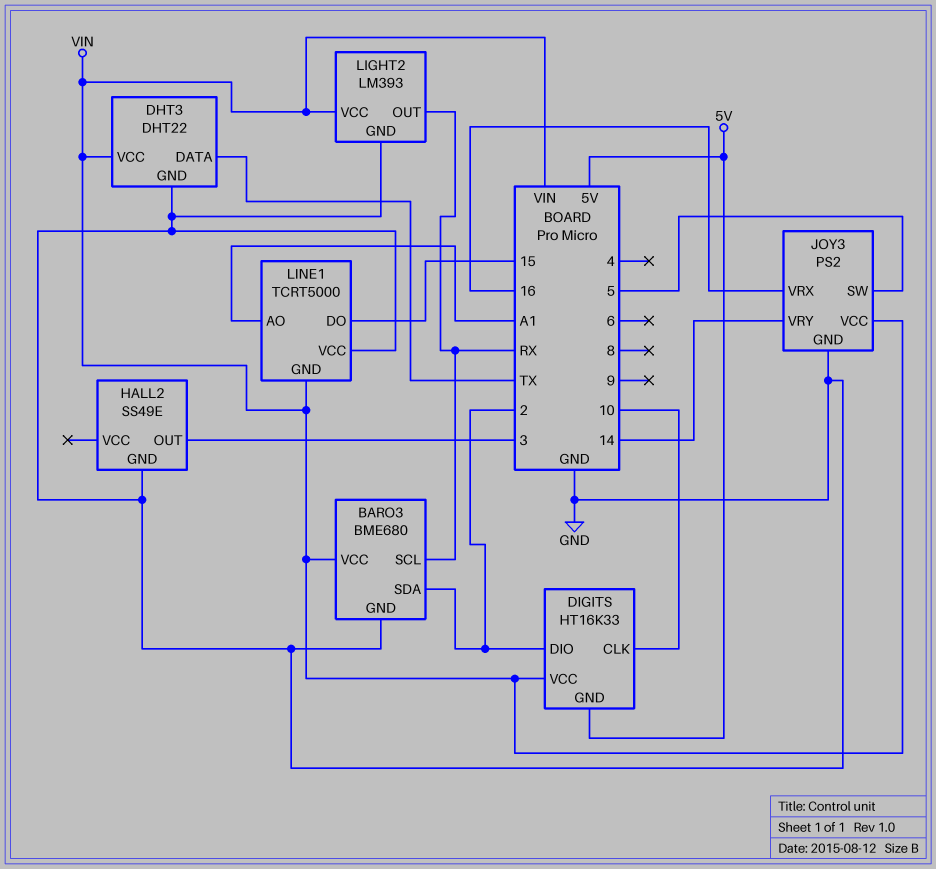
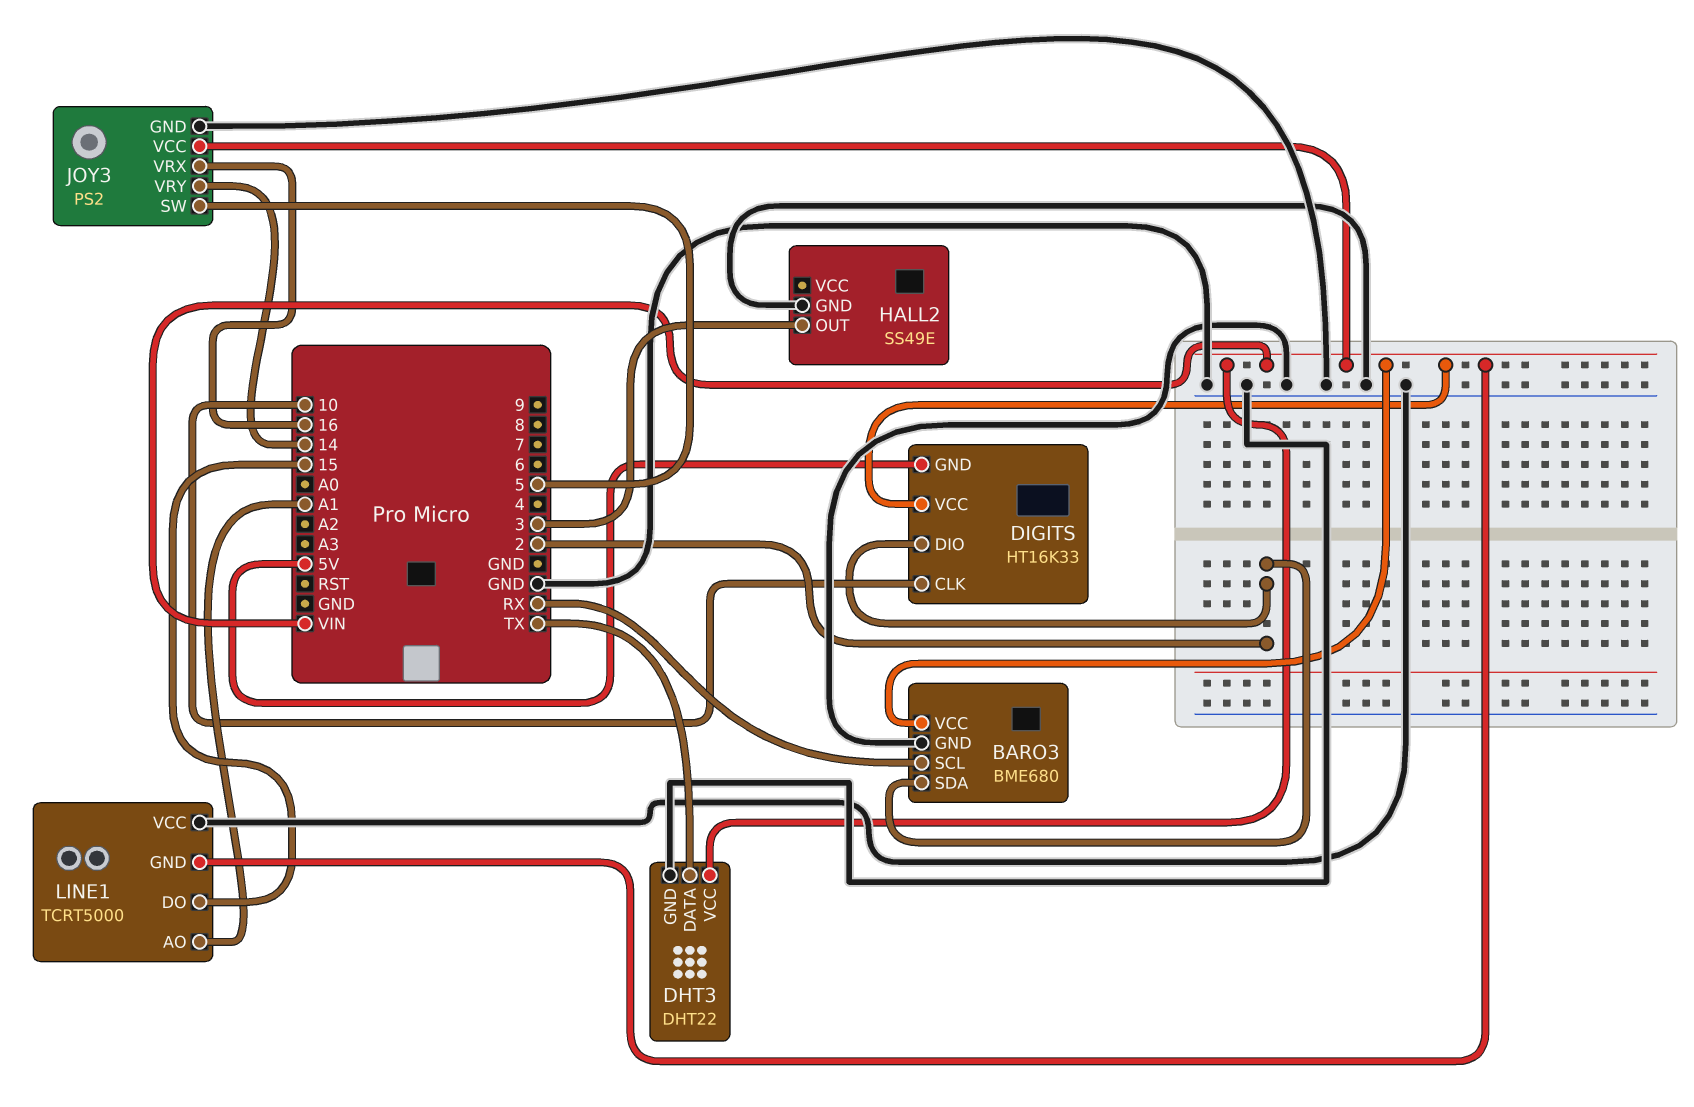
LIGHT2: LM393 -> none
LIGHT2 pin GND: GND -> none
LIGHT2 pin OUT: RX -> none
LIGHT2 pin VCC: VIN -> none

